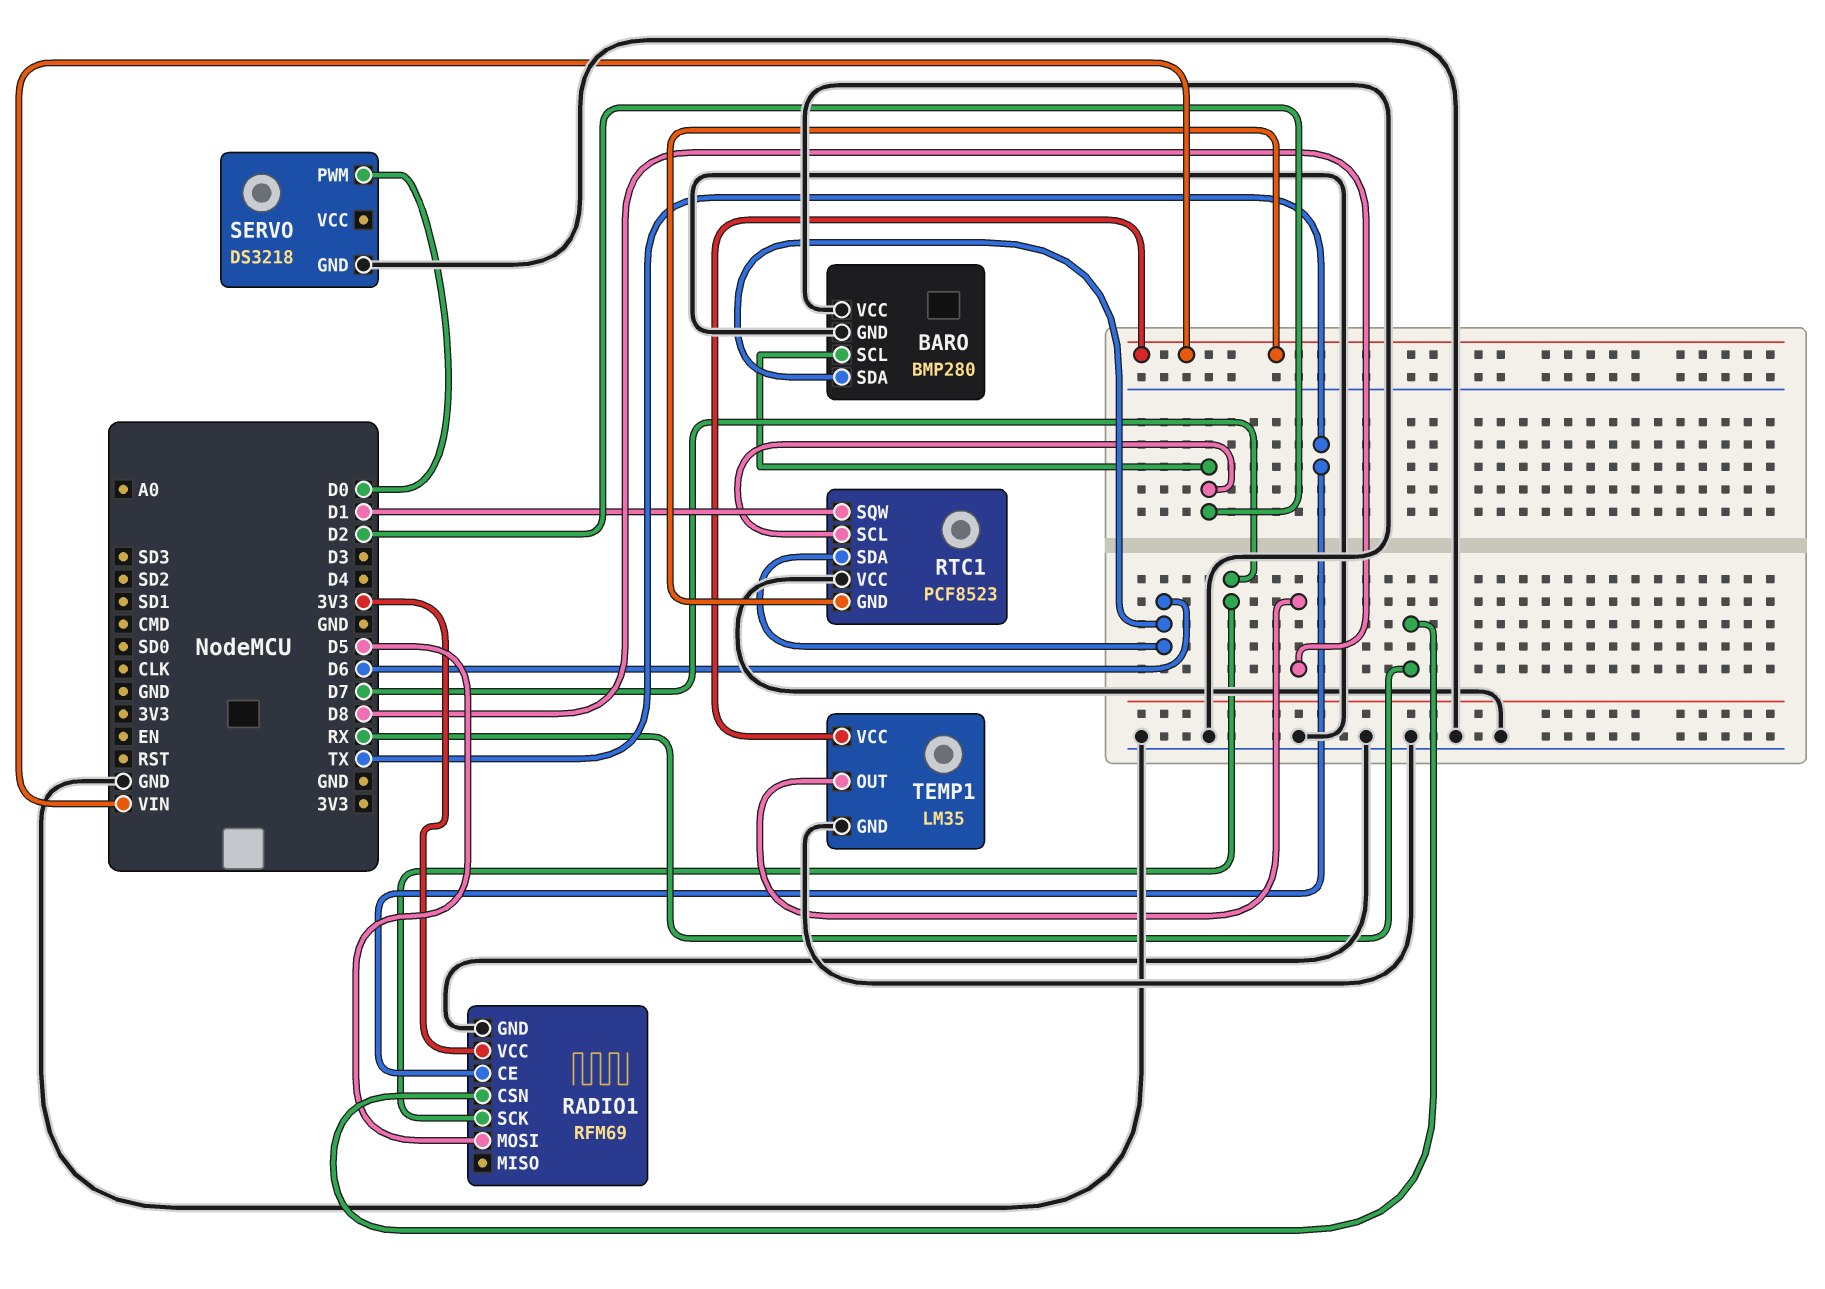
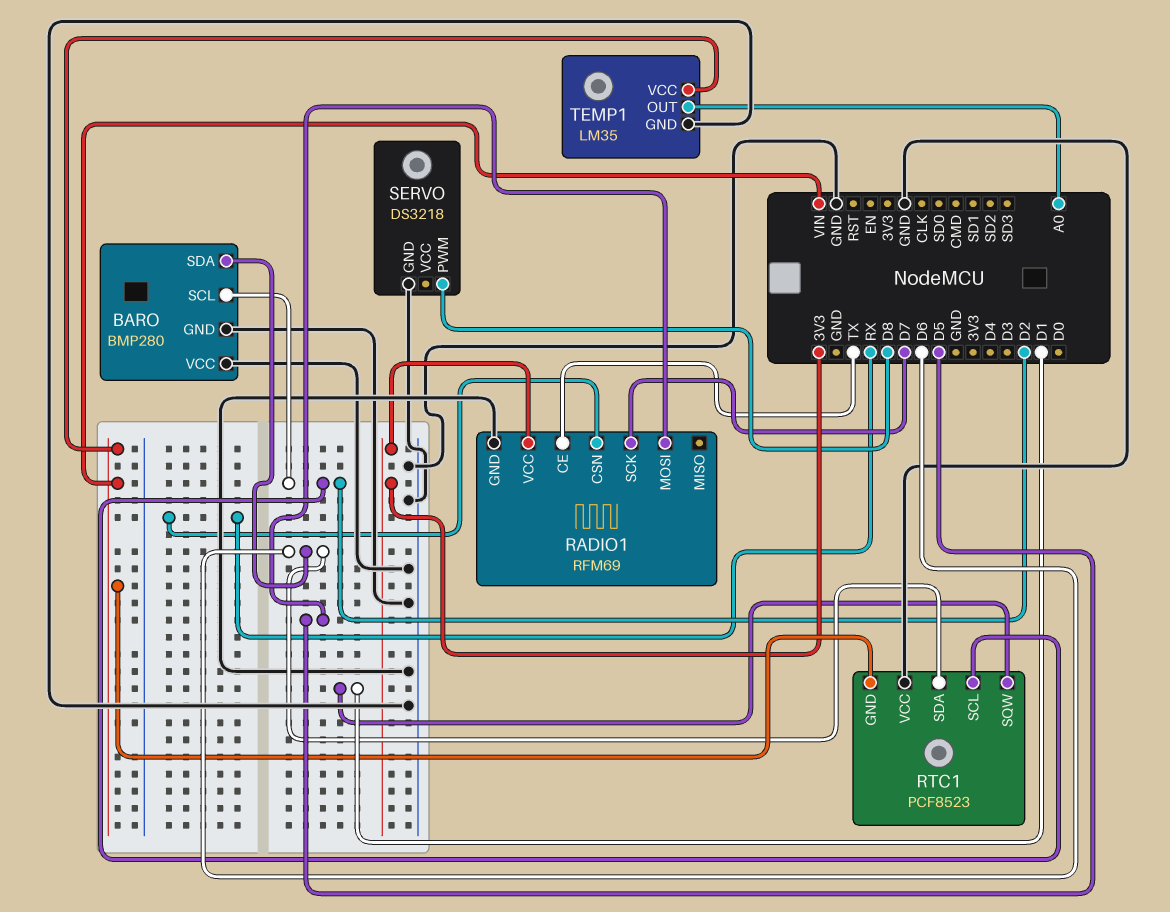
SERVO pin PWM: D0 -> D8
TEMP1 pin OUT: D8 -> A0

